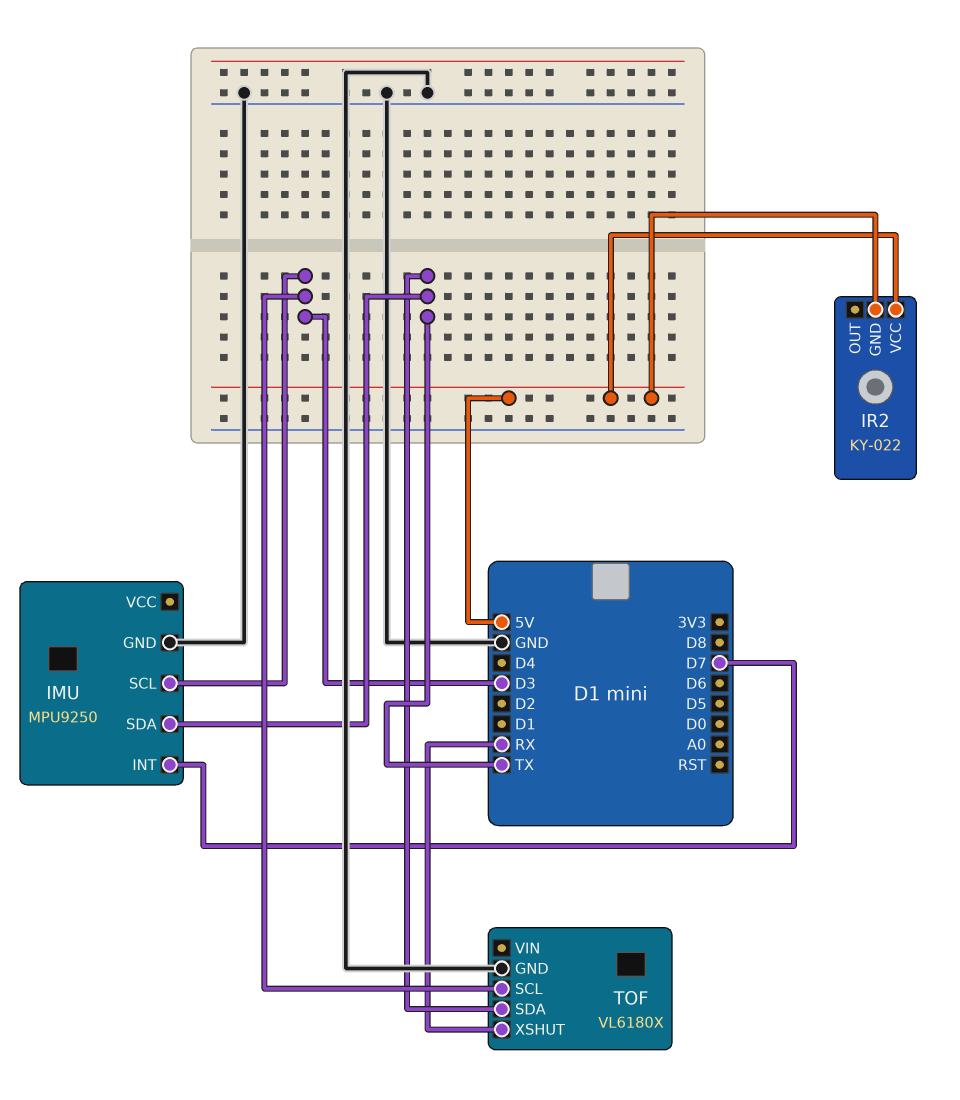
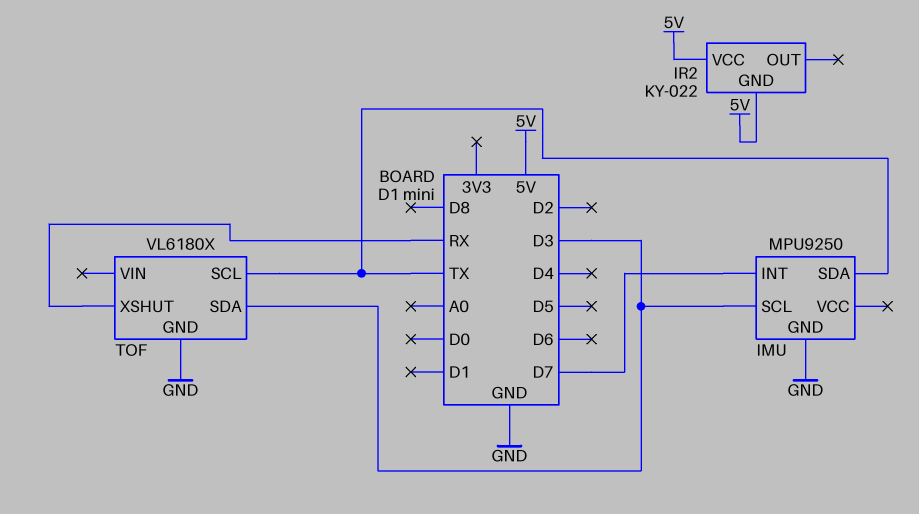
TOF pin SCL: D3 -> TX
TOF pin SDA: TX -> D3

